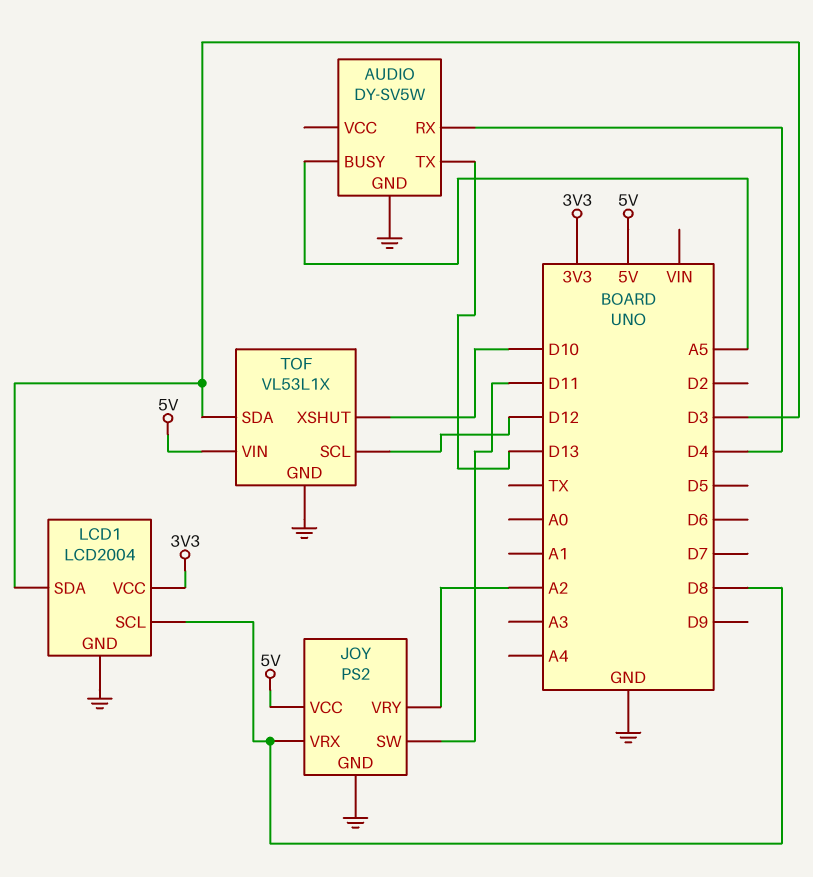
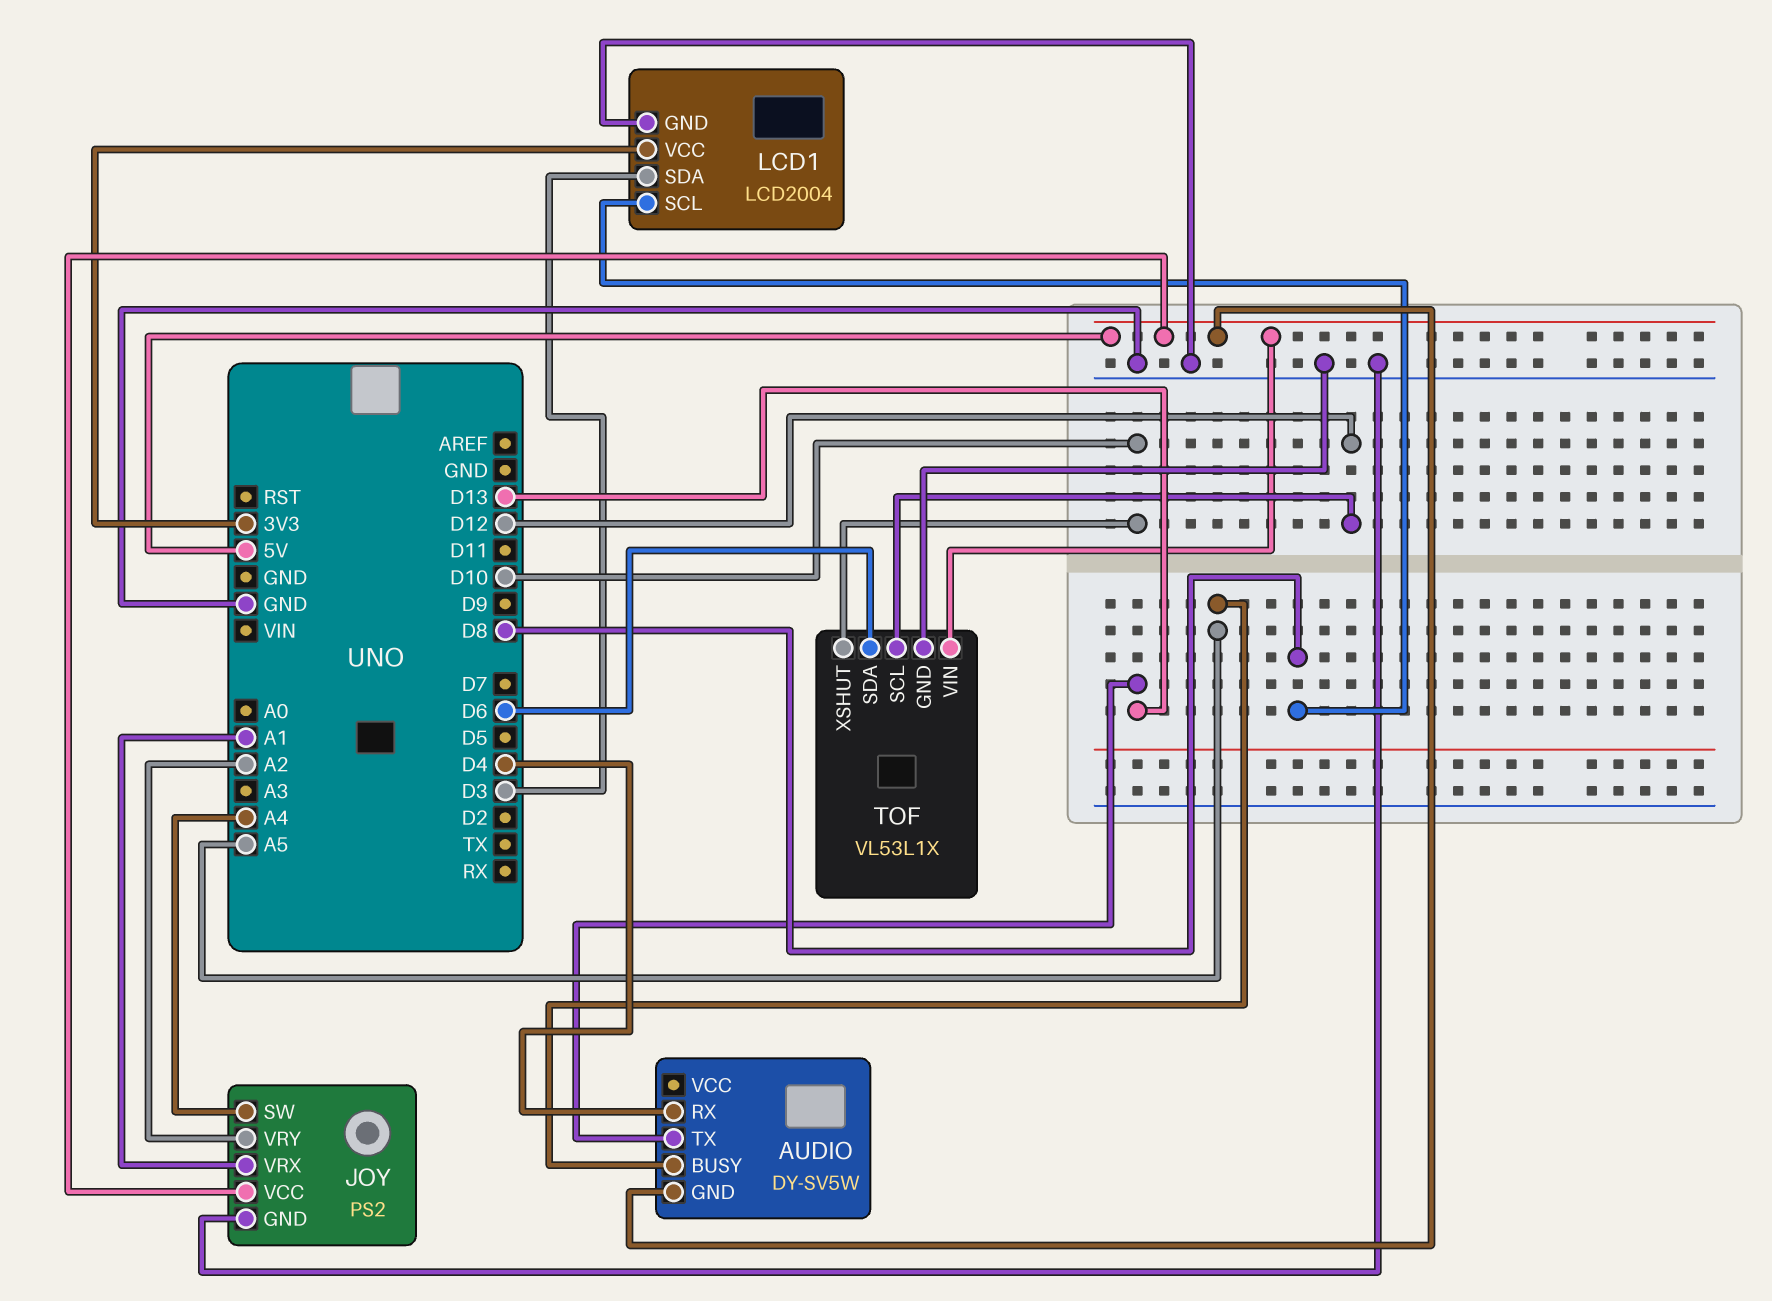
AUDIO pin GND: GND -> 5V
JOY pin SW: D11 -> A4
JOY pin VRX: D8 -> A1
TOF pin SDA: D3 -> D6

